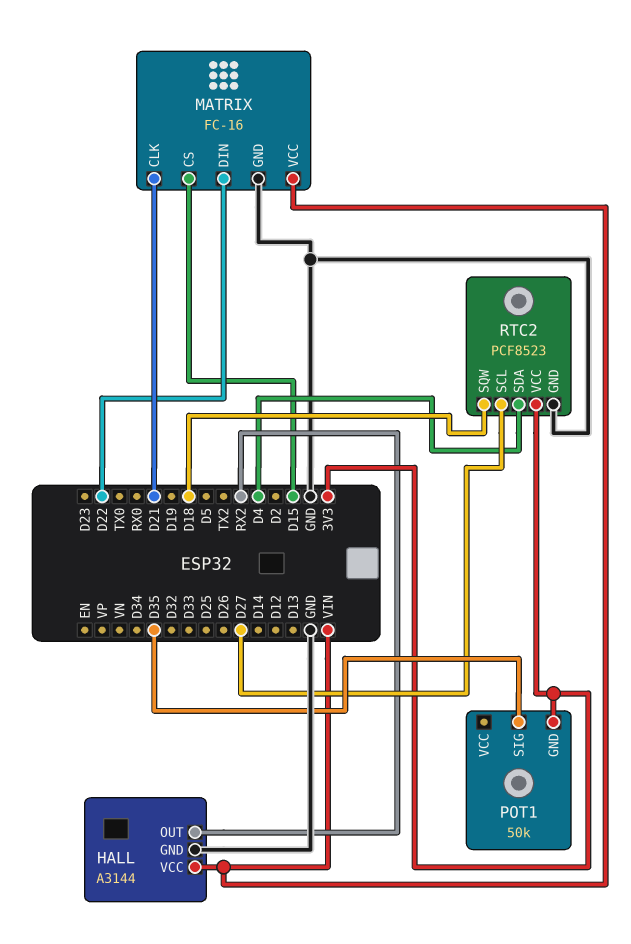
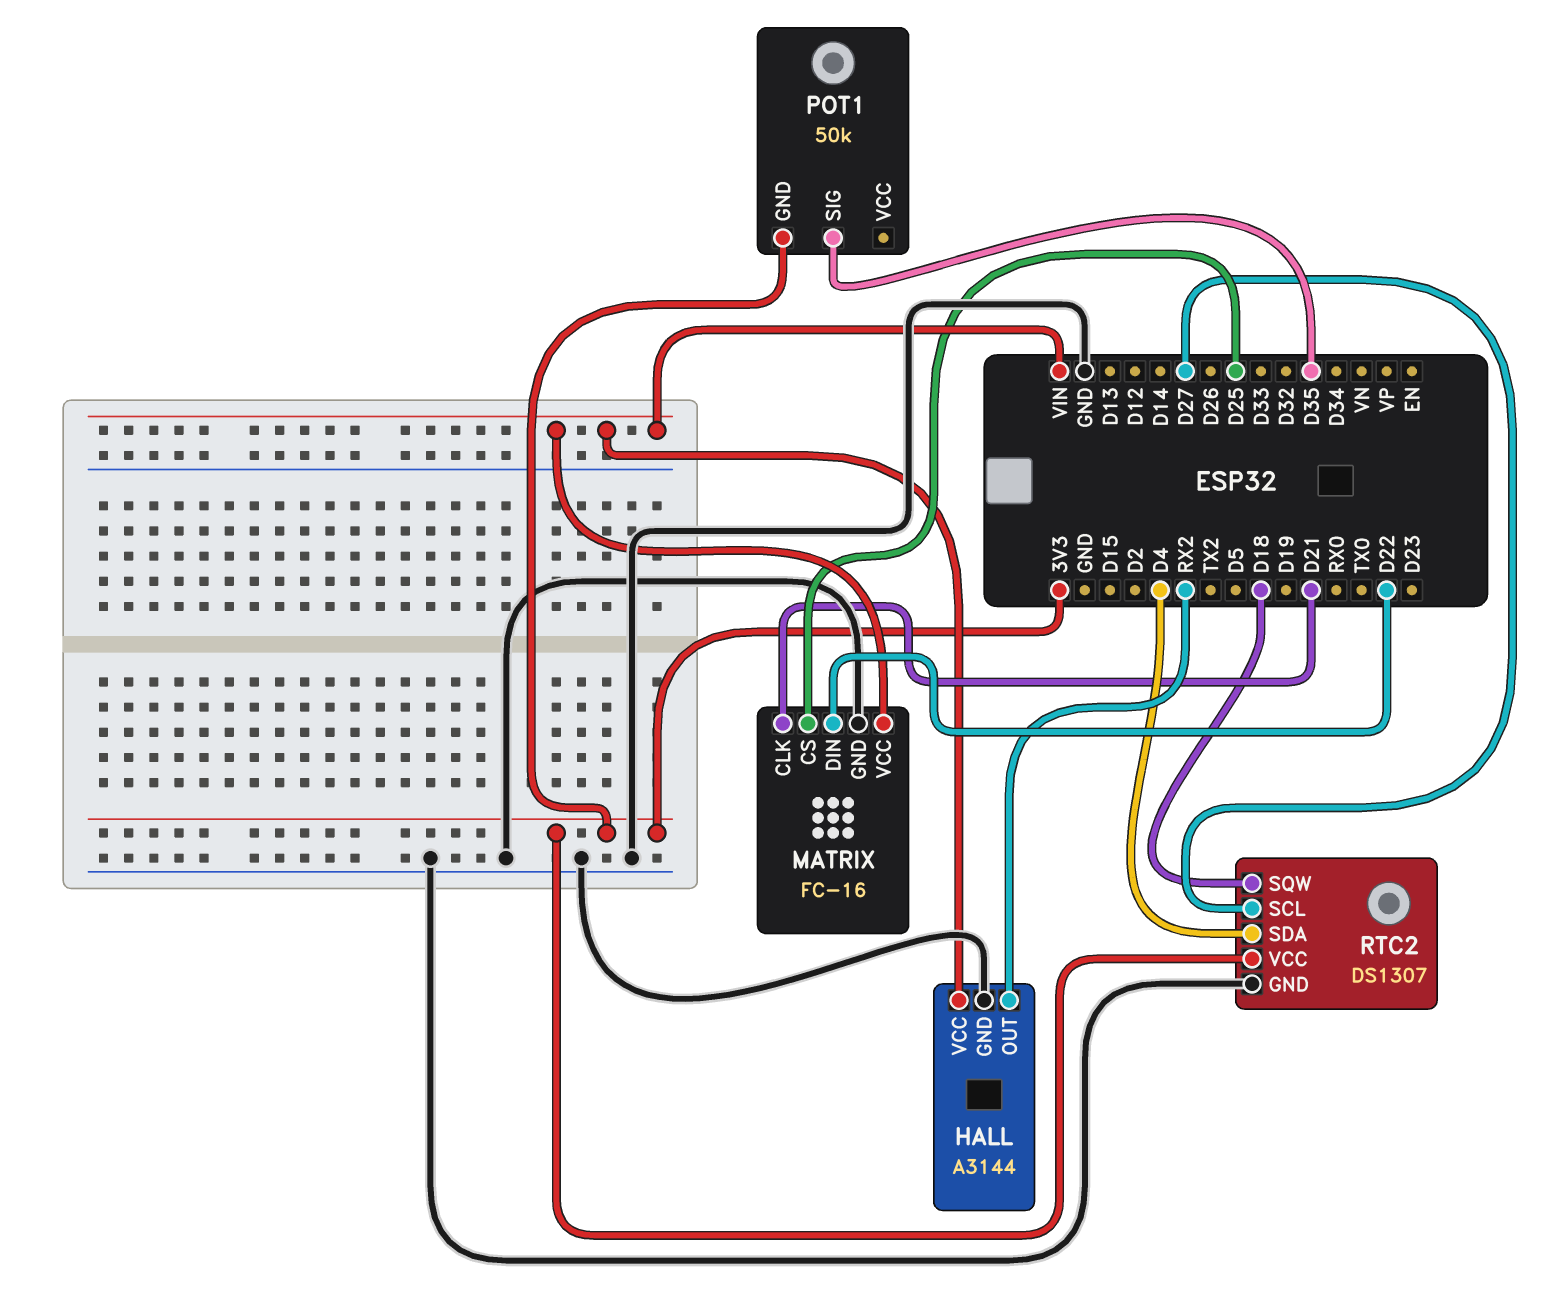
MATRIX pin CS: D15 -> D25
RTC2: PCF8523 -> DS1307

